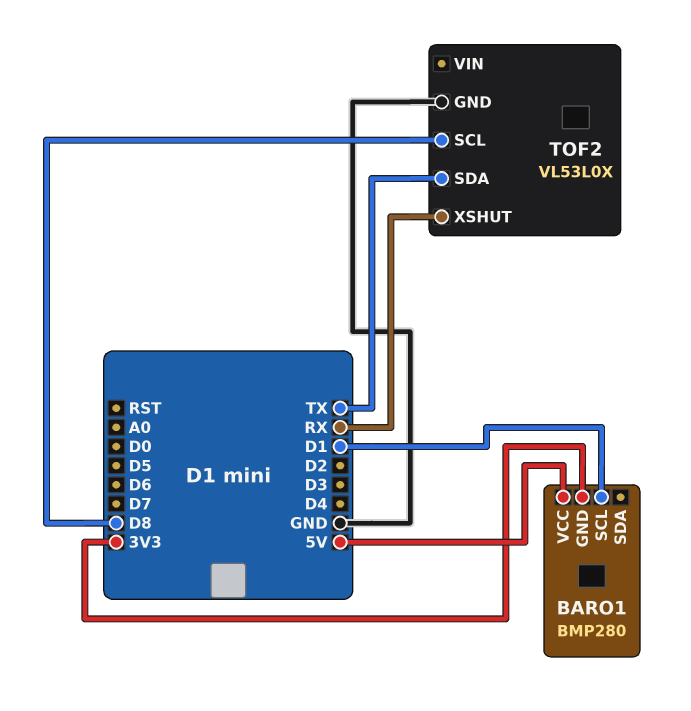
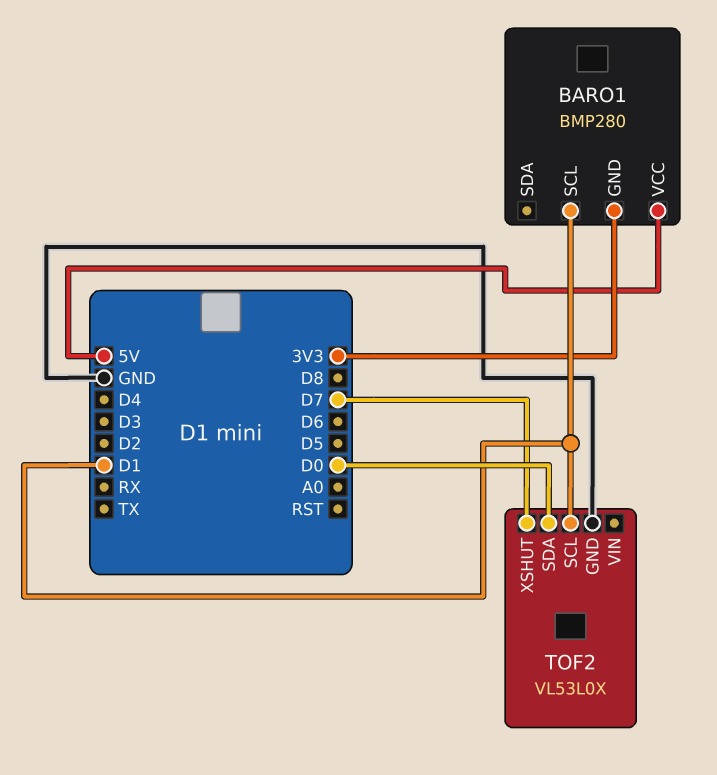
TOF2 pin SCL: D8 -> D1
TOF2 pin SDA: TX -> D0
TOF2 pin XSHUT: RX -> D7

